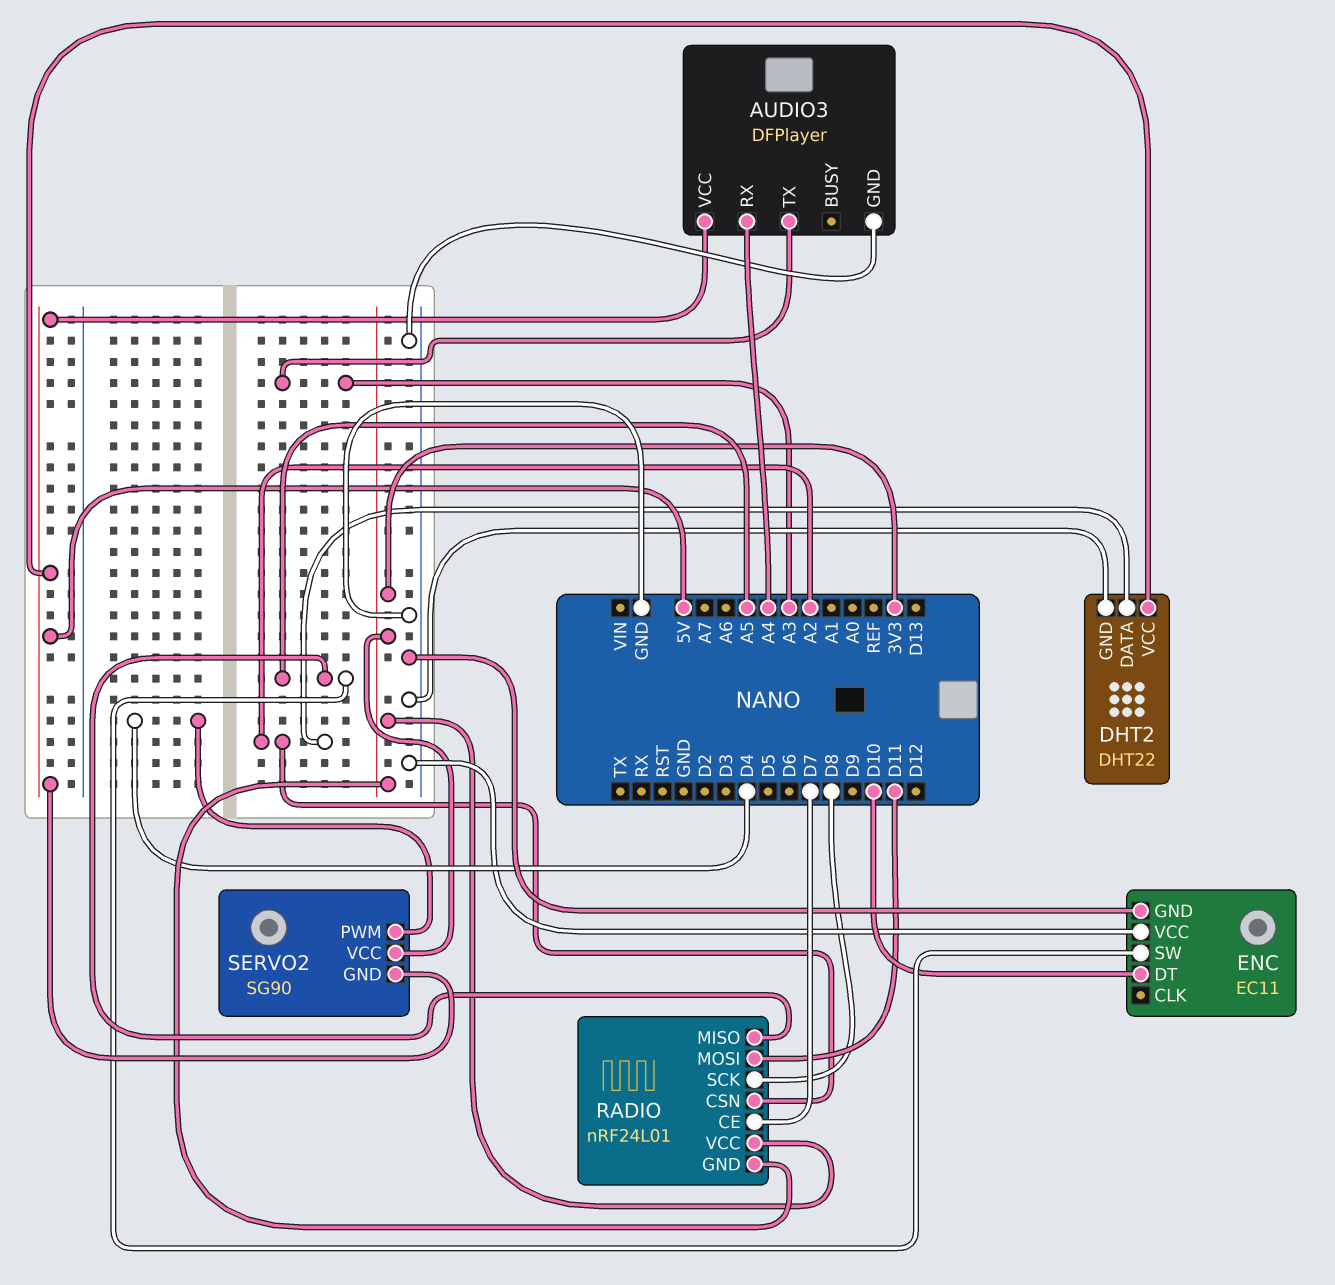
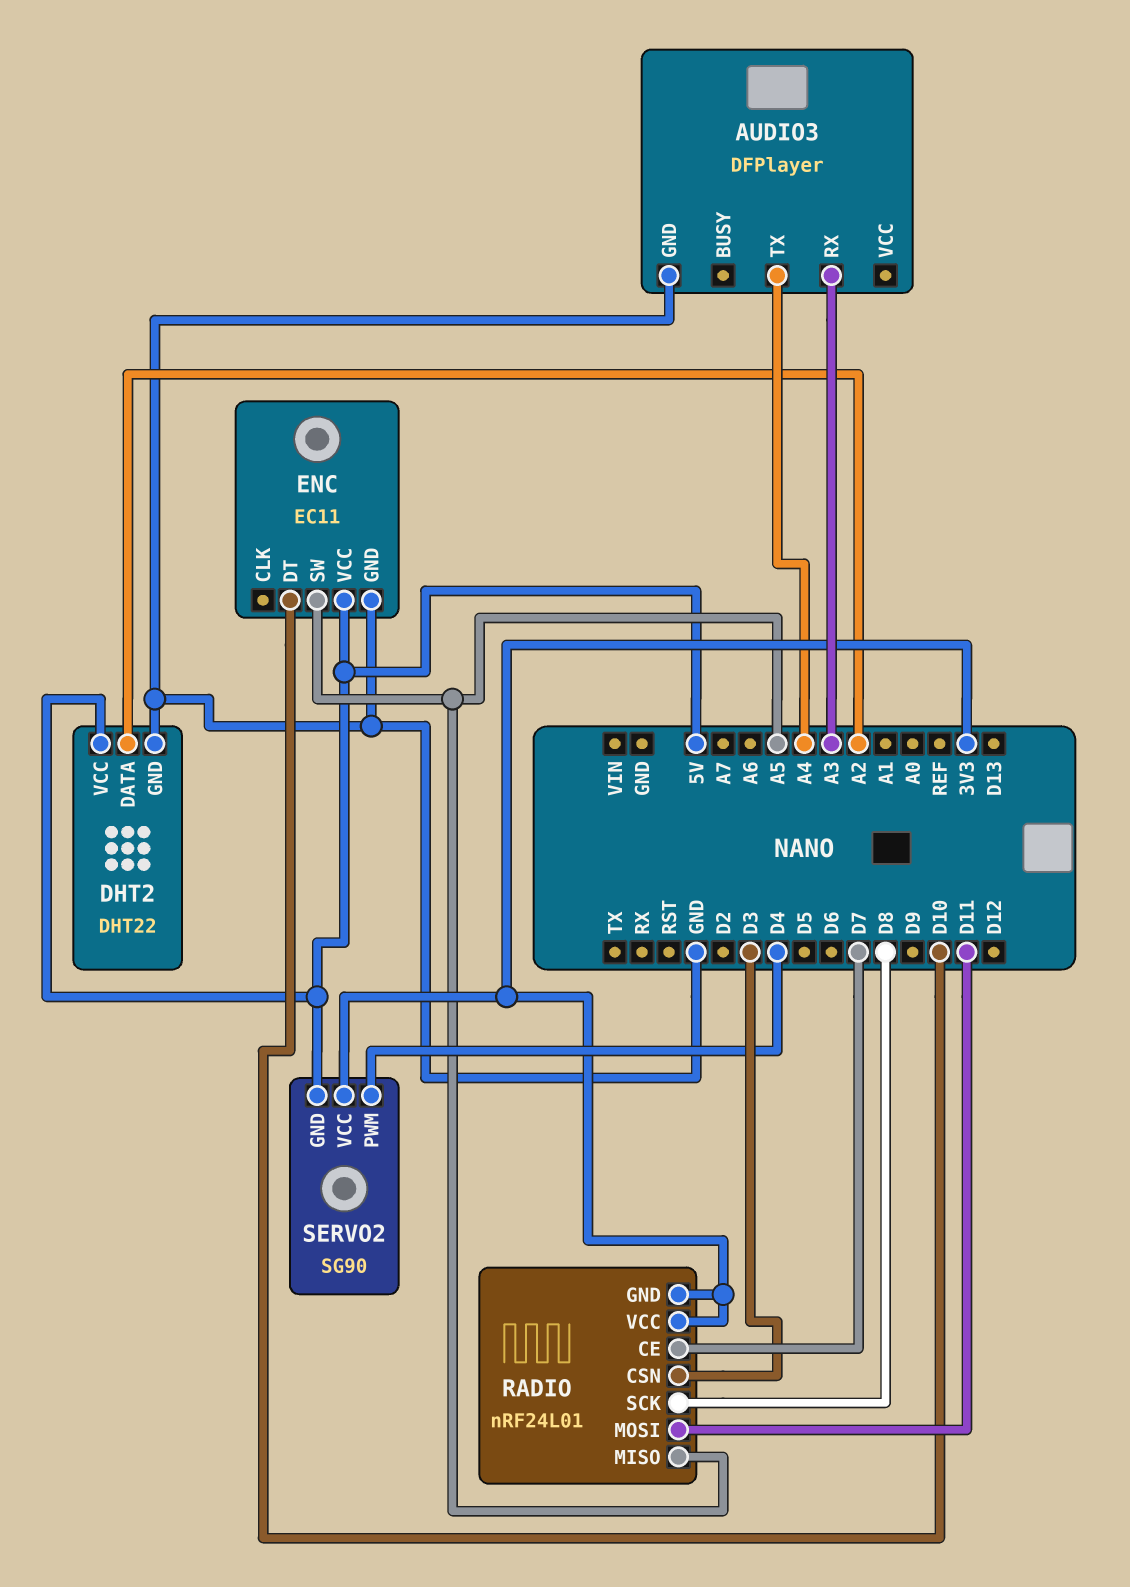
AUDIO3 pin RX: A4 -> A3
AUDIO3 pin TX: A3 -> A4
AUDIO3 pin VCC: 5V -> none
ENC pin VCC: GND -> 5V
RADIO pin CSN: A2 -> D3

